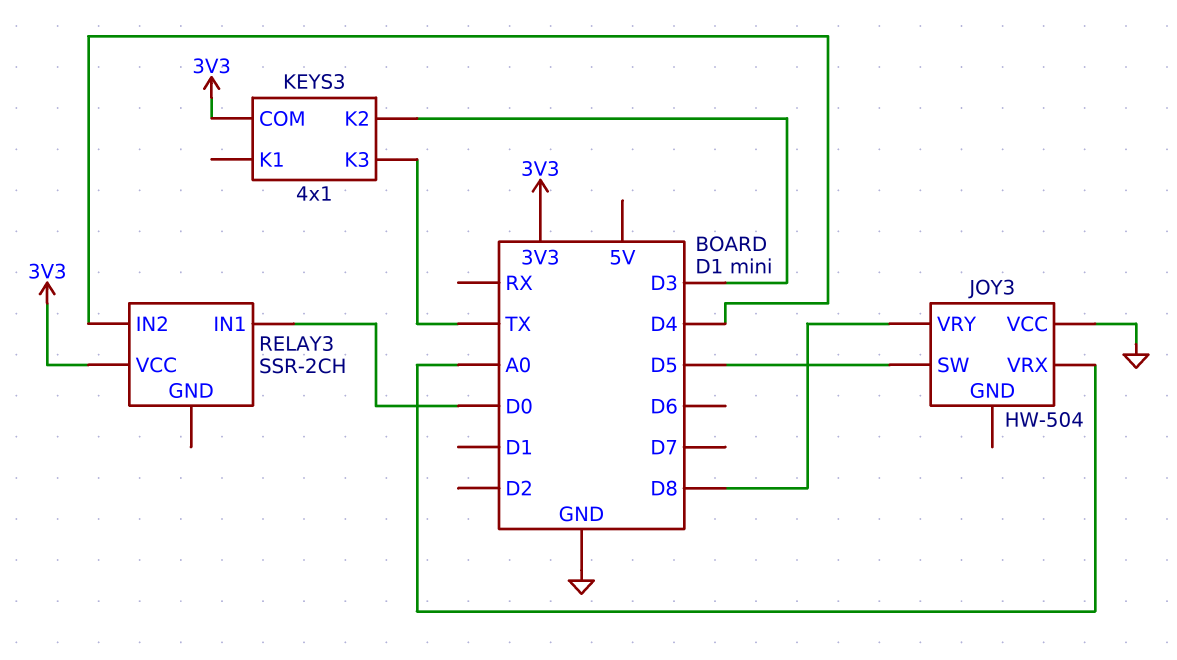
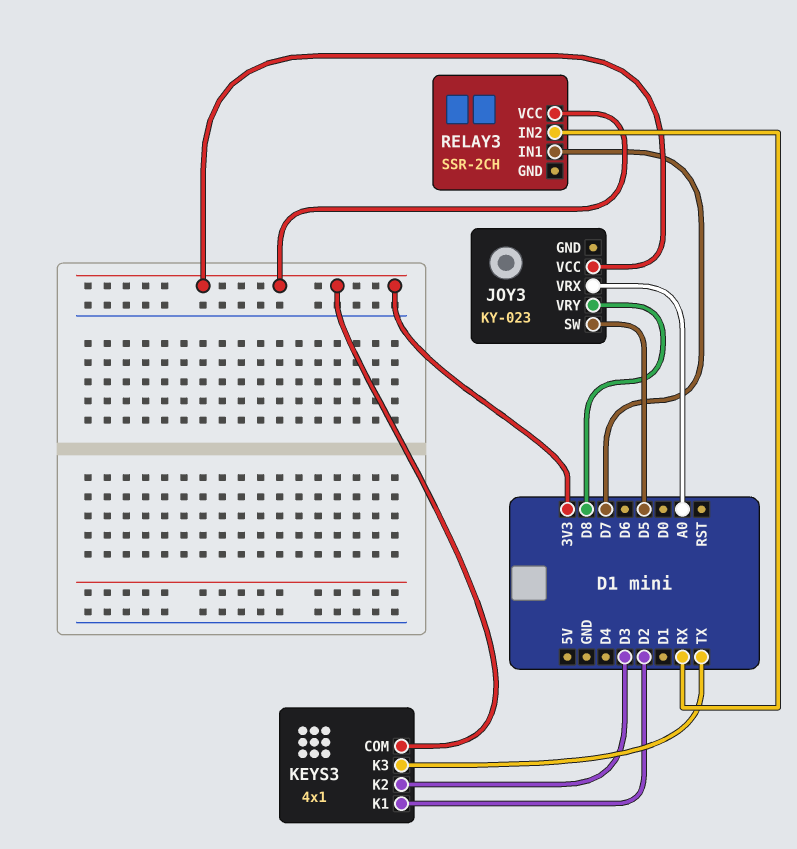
JOY3: HW-504 -> KY-023
JOY3 pin VCC: GND -> 3V3
KEYS3 pin K1: none -> D2
RELAY3 pin IN1: D0 -> D7
RELAY3 pin IN2: D4 -> RX

